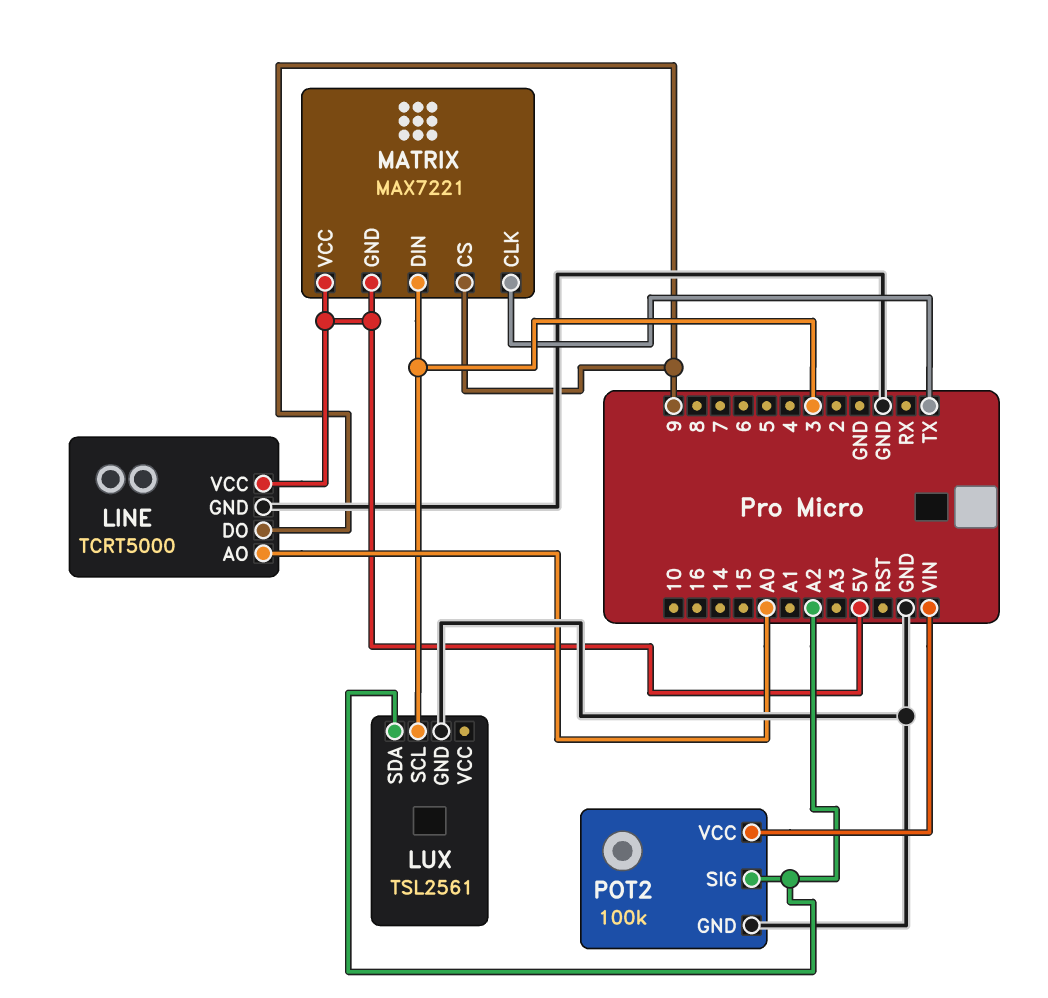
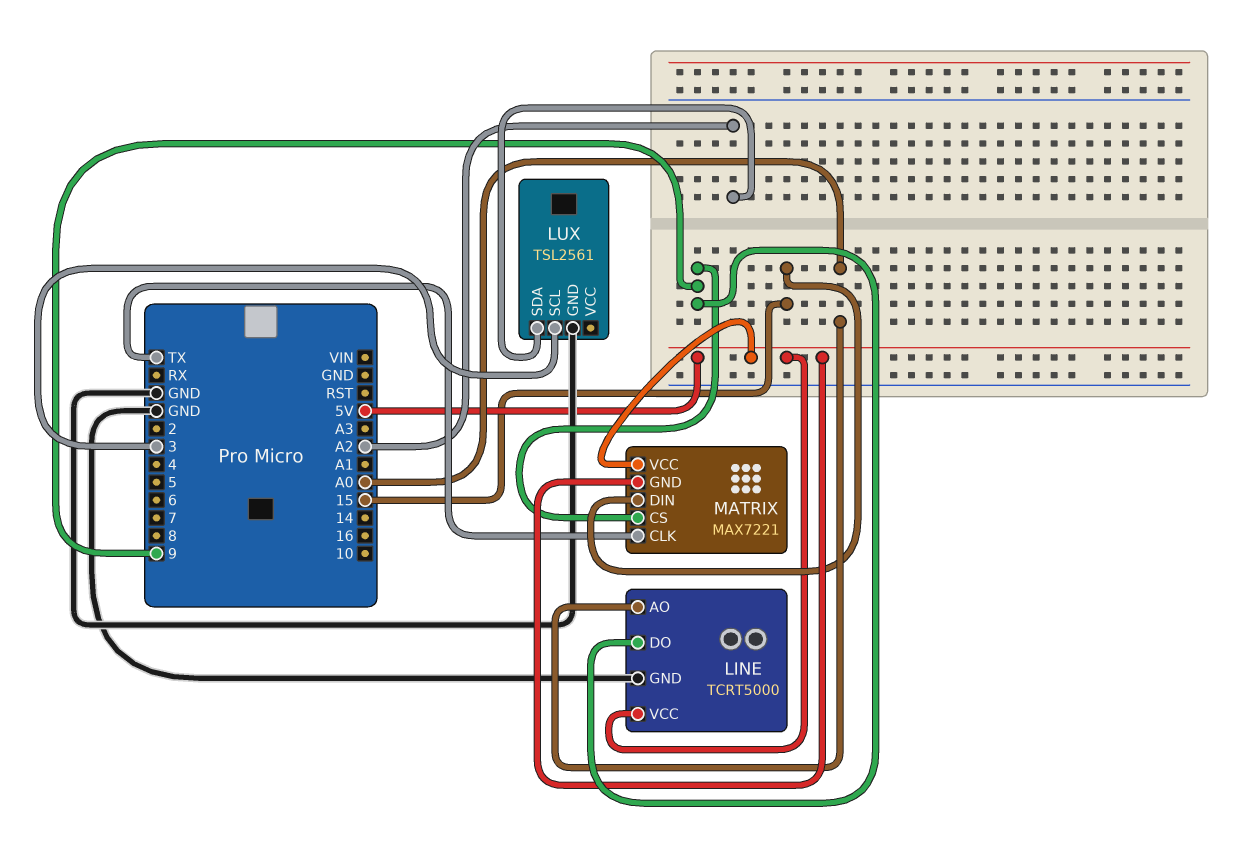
MATRIX pin DIN: 3 -> 15
POT2: 100k -> none
POT2 pin GND: GND -> none
POT2 pin SIG: A2 -> none
POT2 pin VCC: VIN -> none

